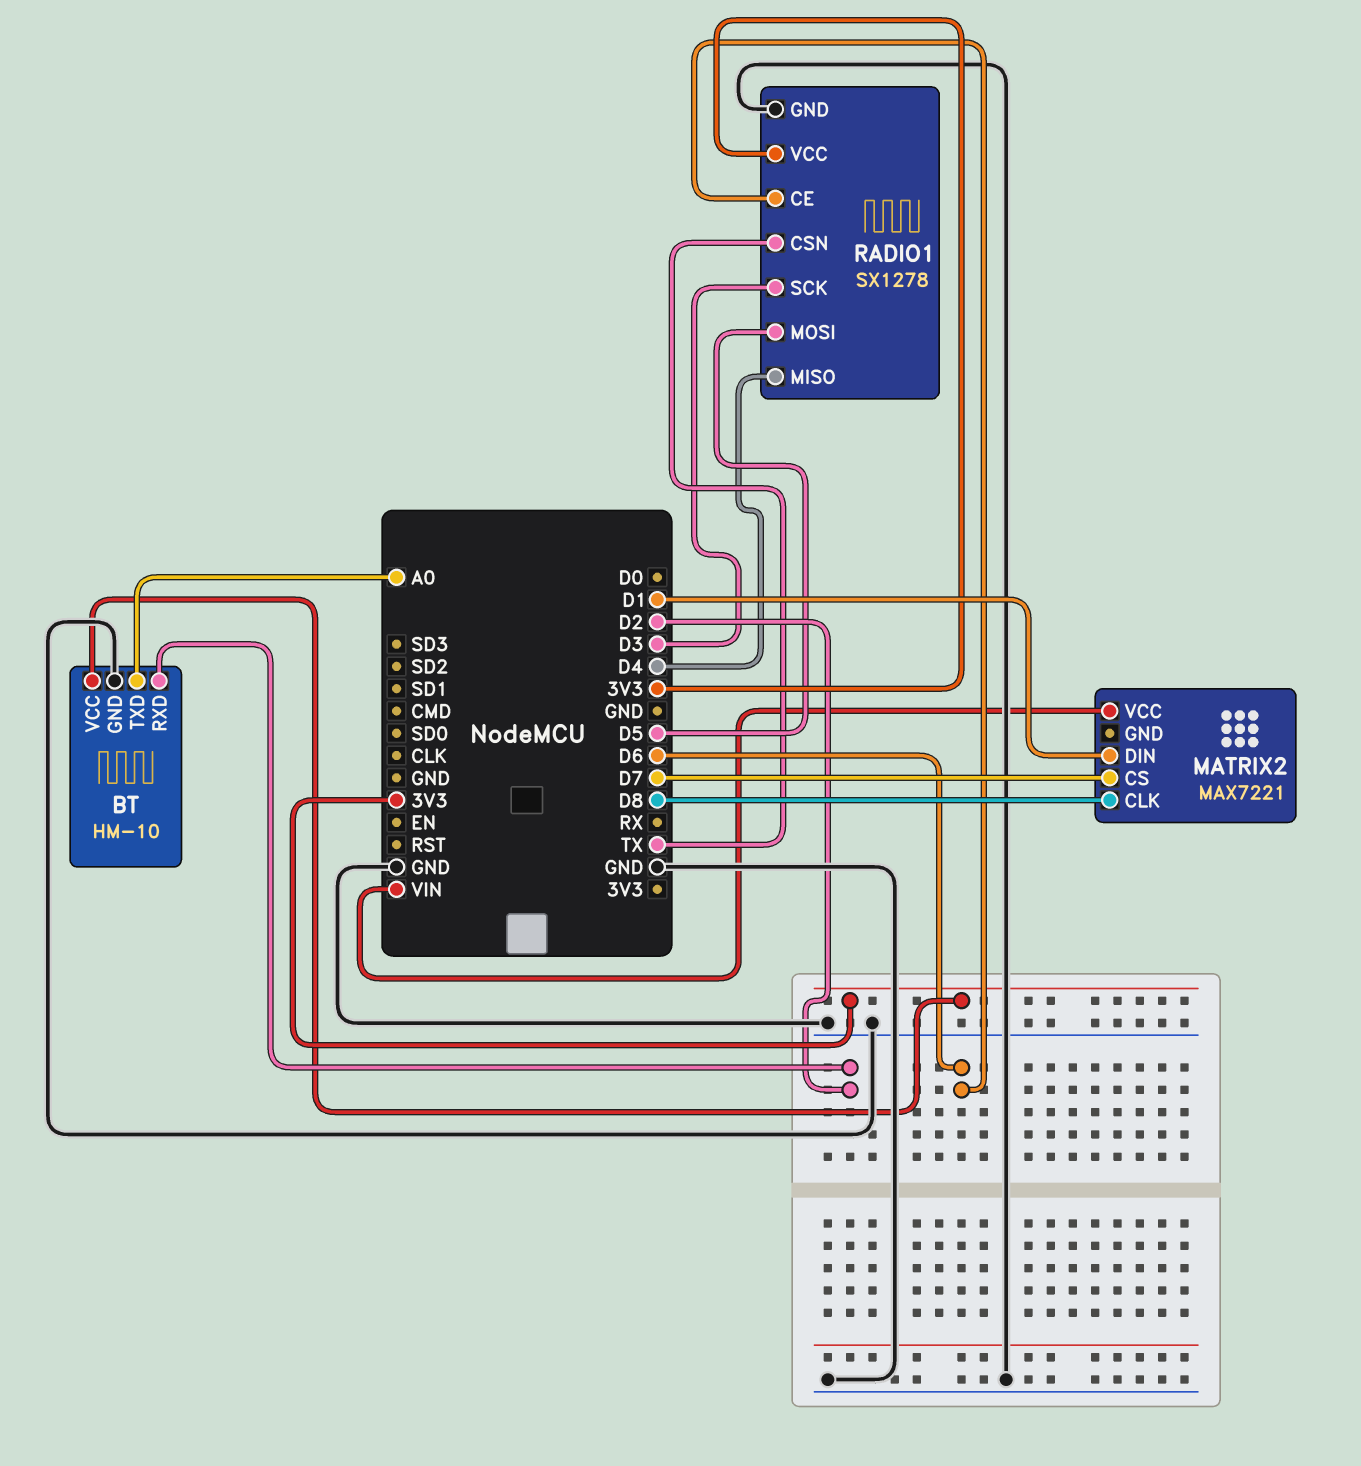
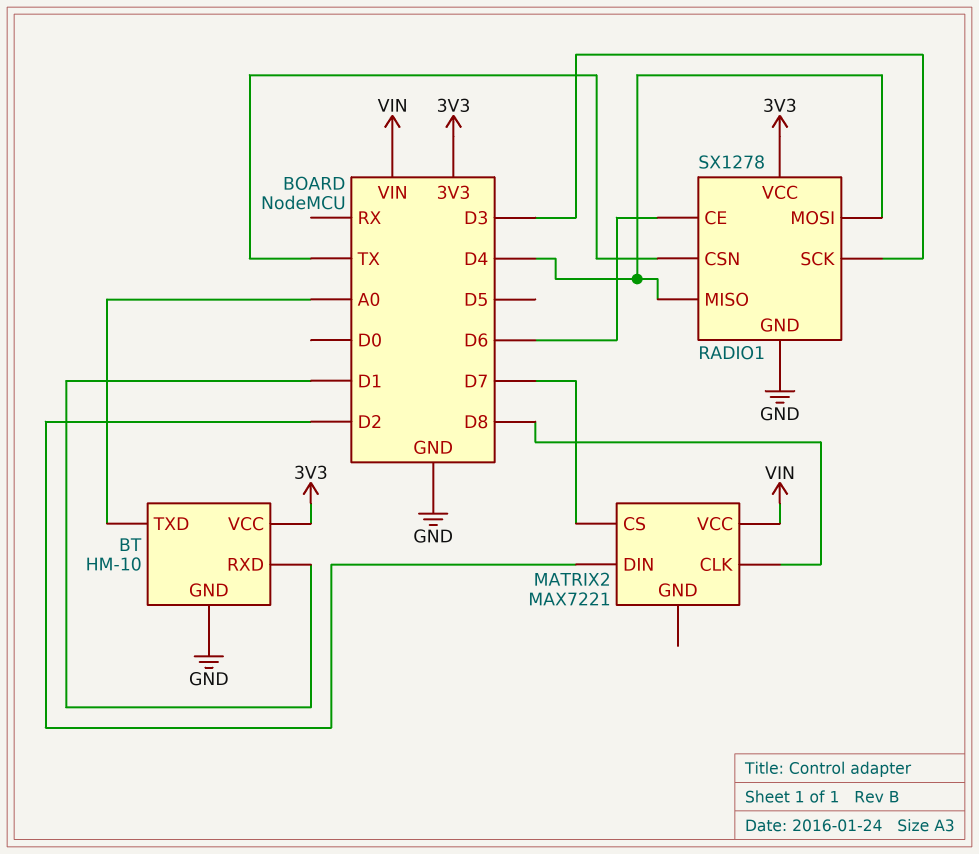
BT pin RXD: D2 -> D1
MATRIX2 pin DIN: D1 -> D2
RADIO1 pin MOSI: D5 -> D4

